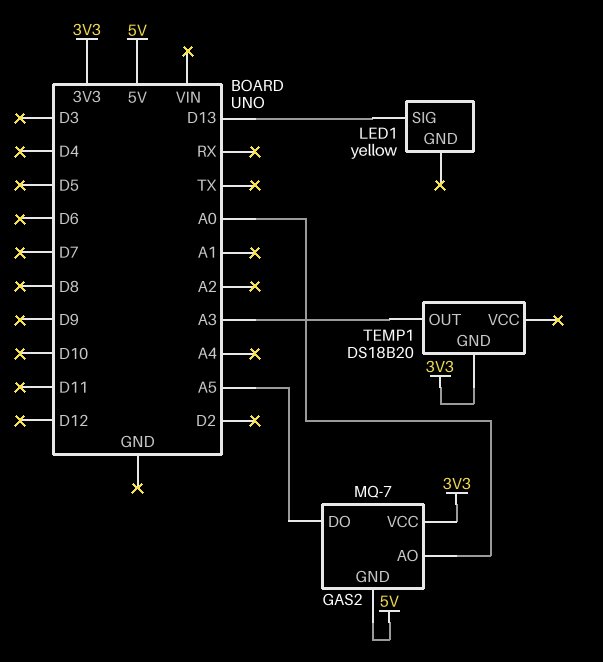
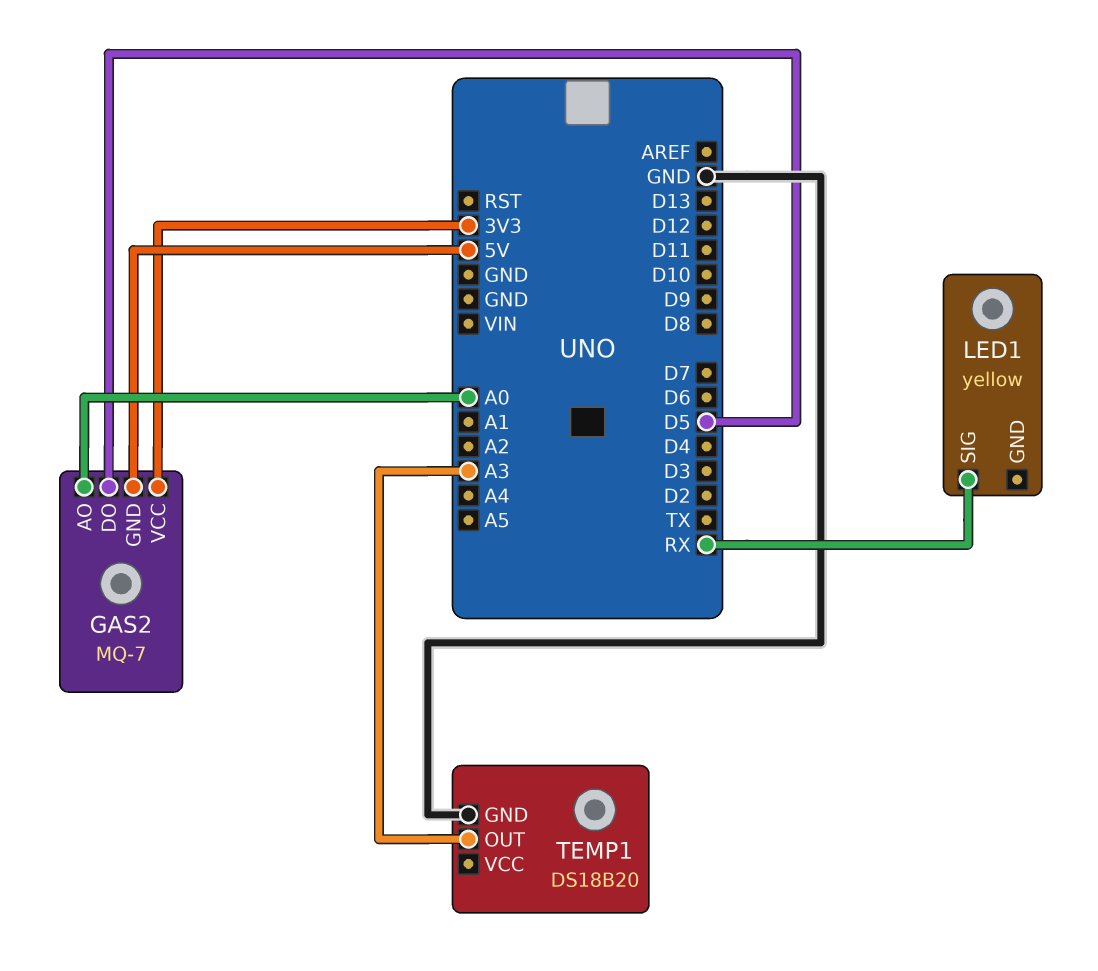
GAS2 pin DO: A5 -> D5
LED1 pin SIG: D13 -> RX
TEMP1 pin GND: 3V3 -> GND

